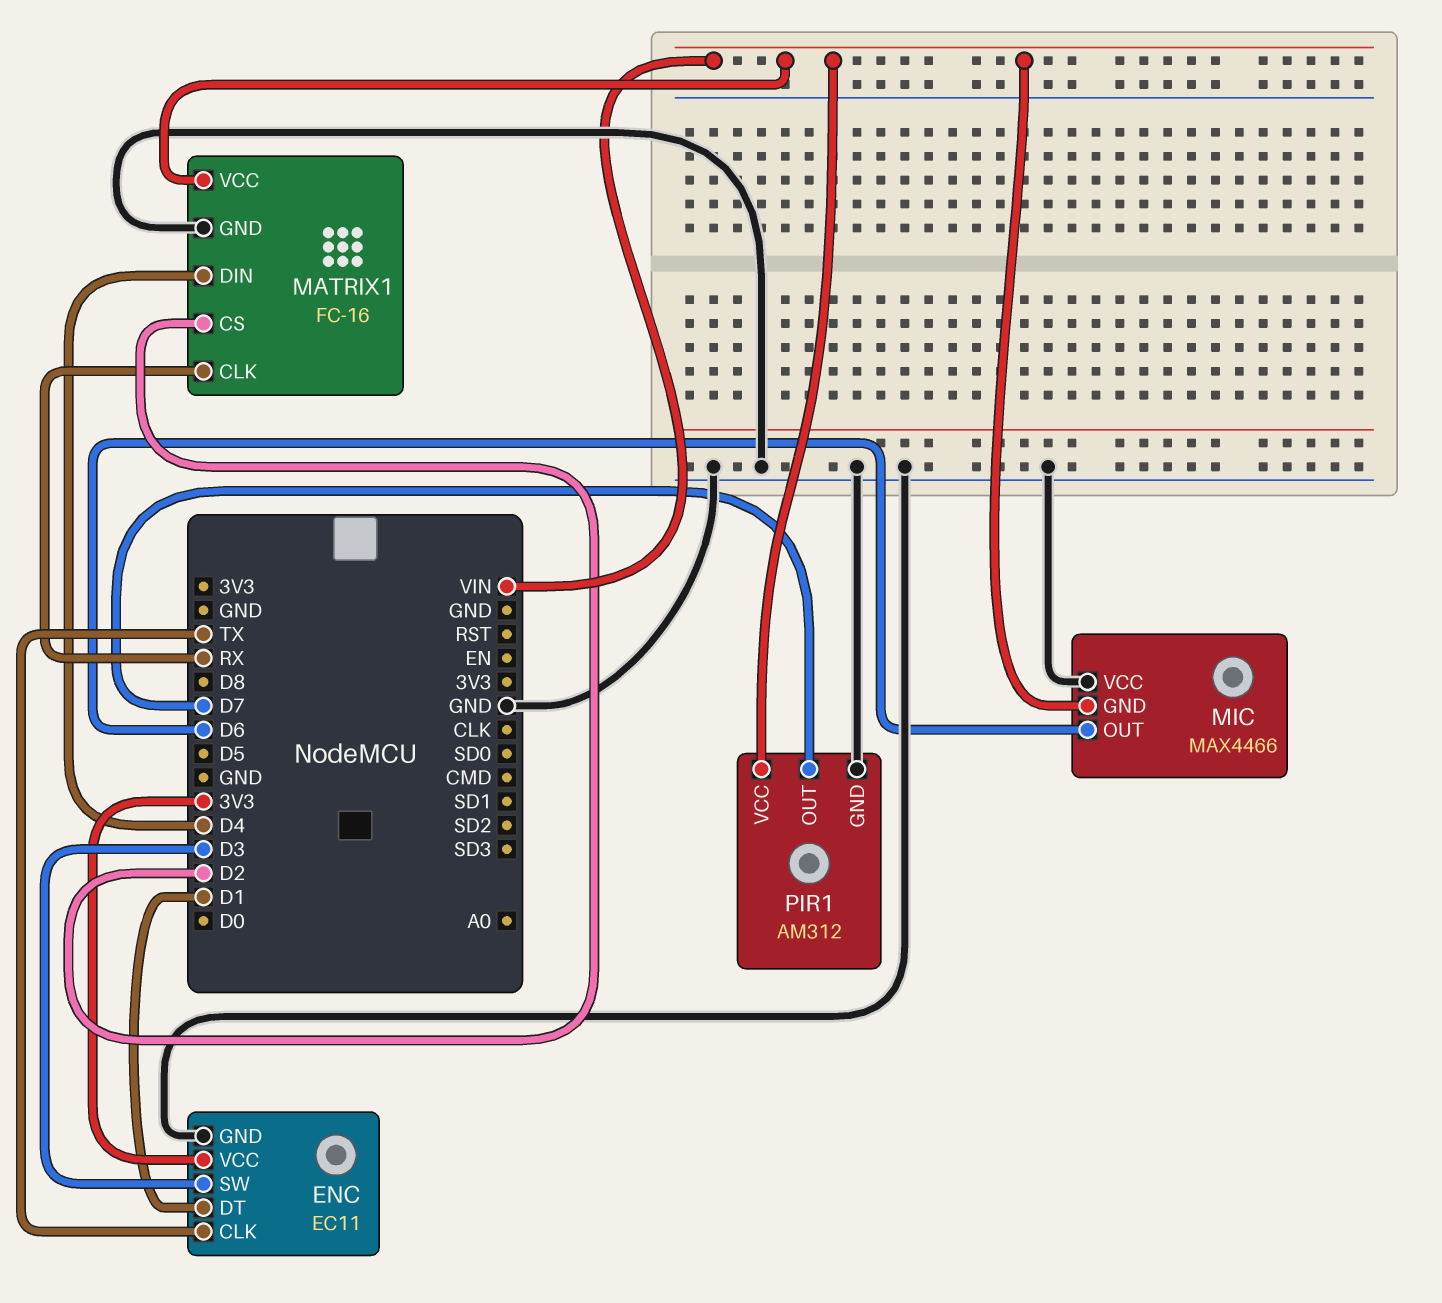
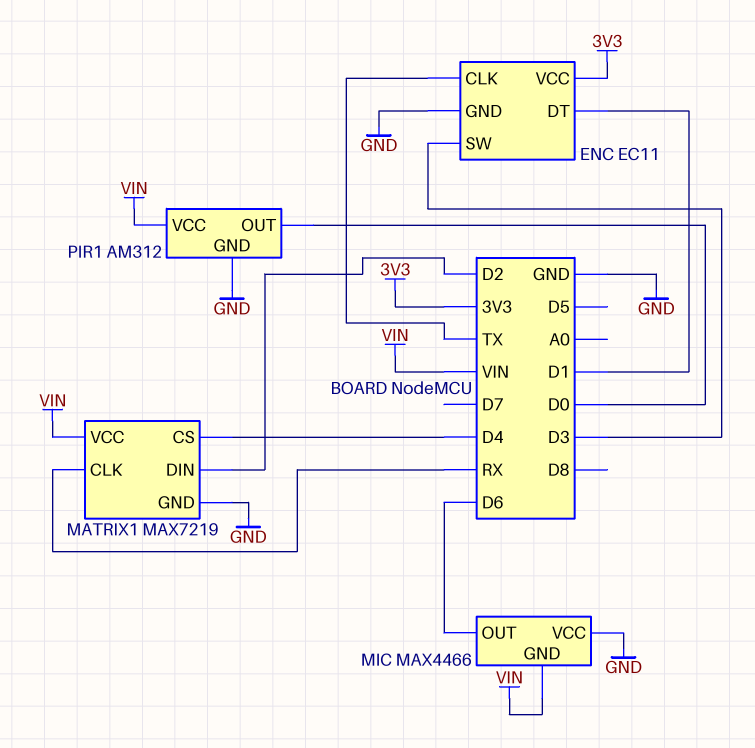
MATRIX1: FC-16 -> MAX7219
MATRIX1 pin CS: D2 -> D4
MATRIX1 pin DIN: D4 -> D2
PIR1 pin OUT: D7 -> D0

